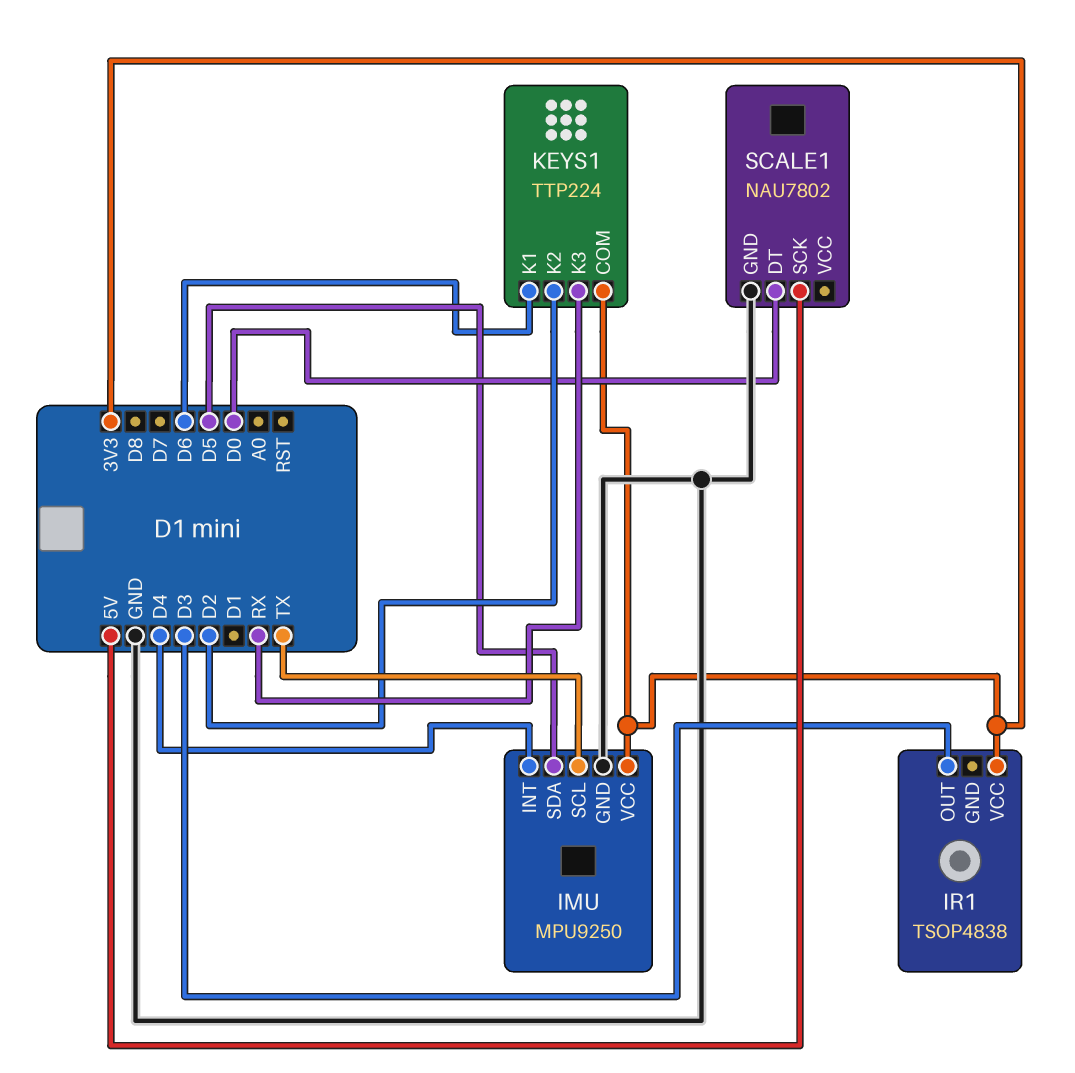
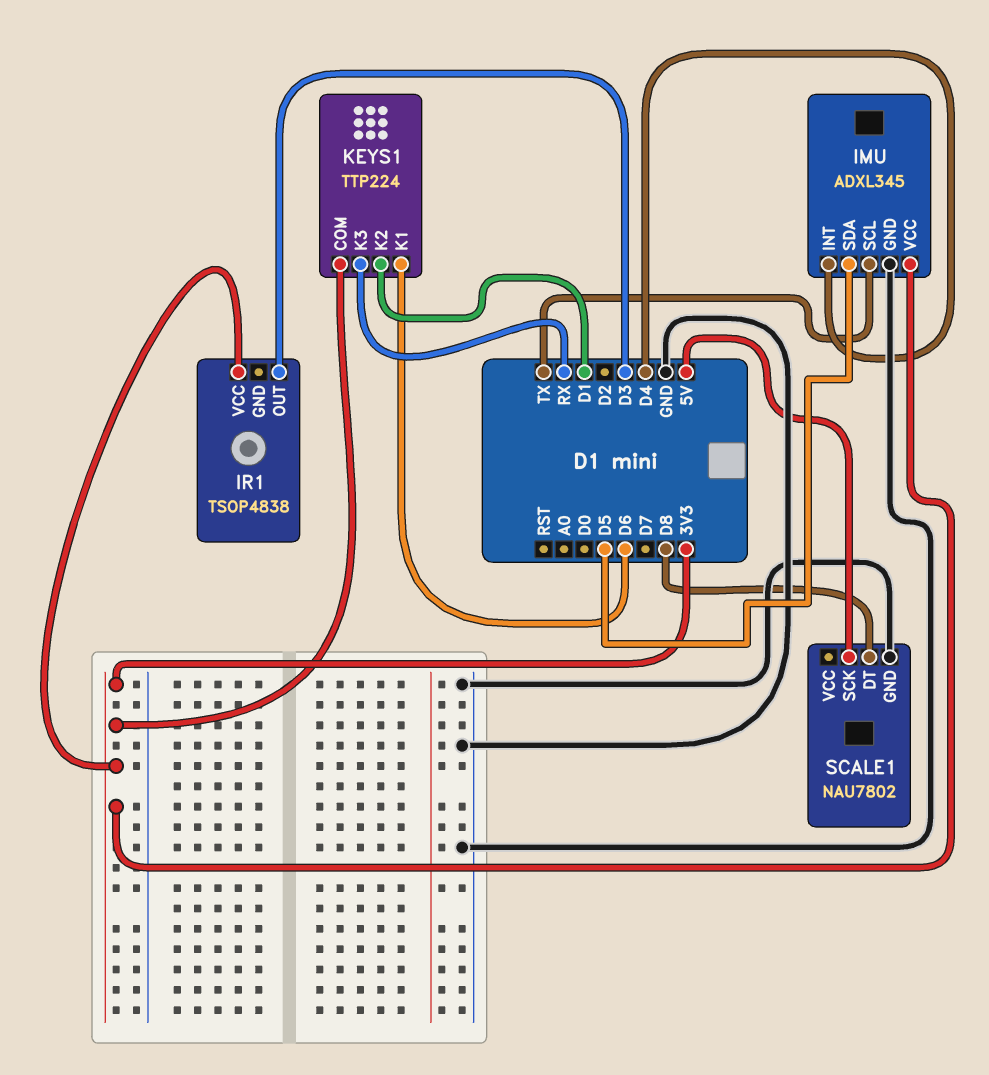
IMU: MPU9250 -> ADXL345
KEYS1 pin K2: D2 -> D1
SCALE1 pin DT: D0 -> D8

